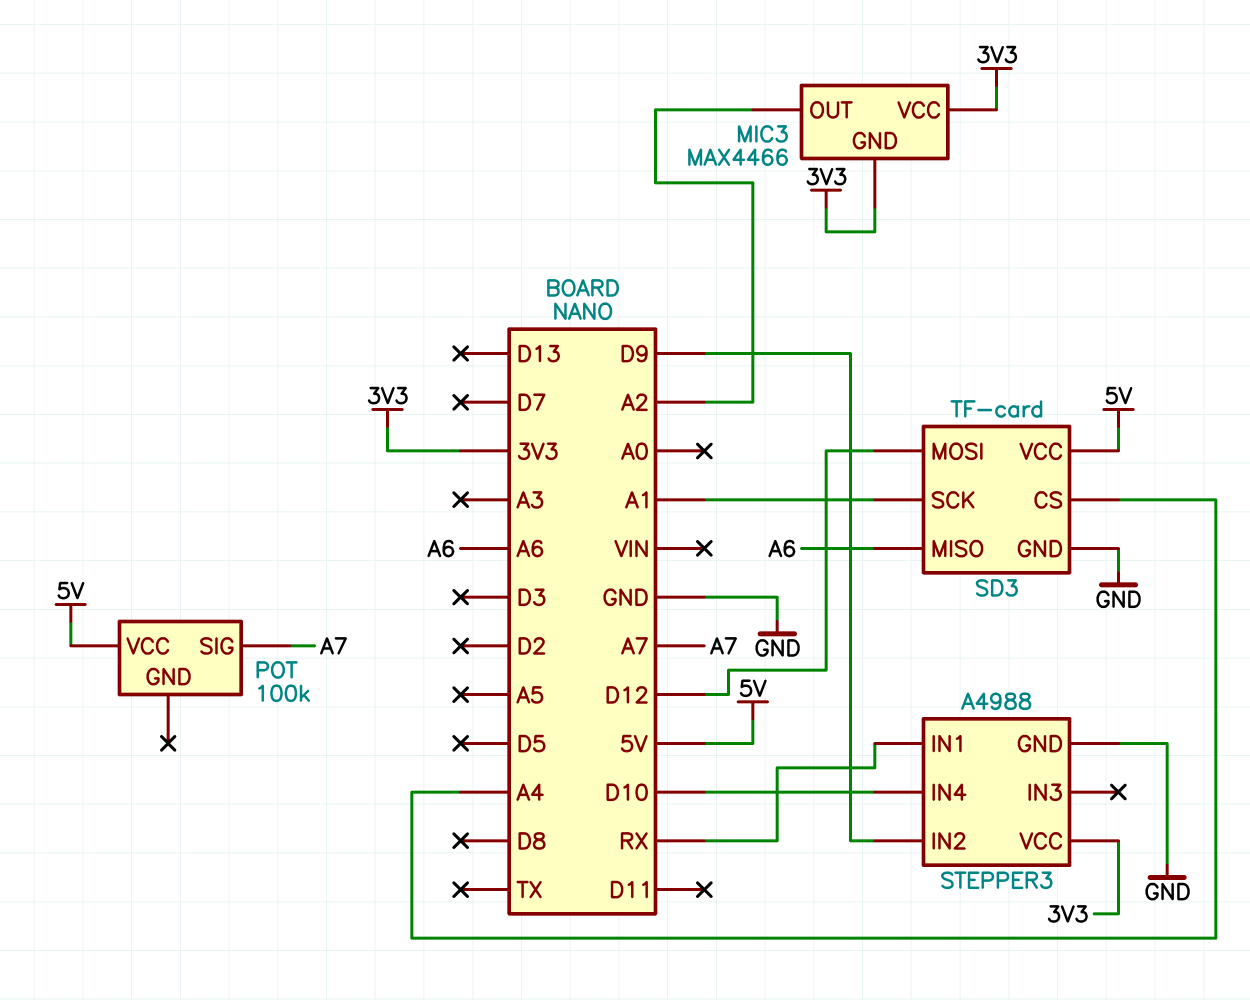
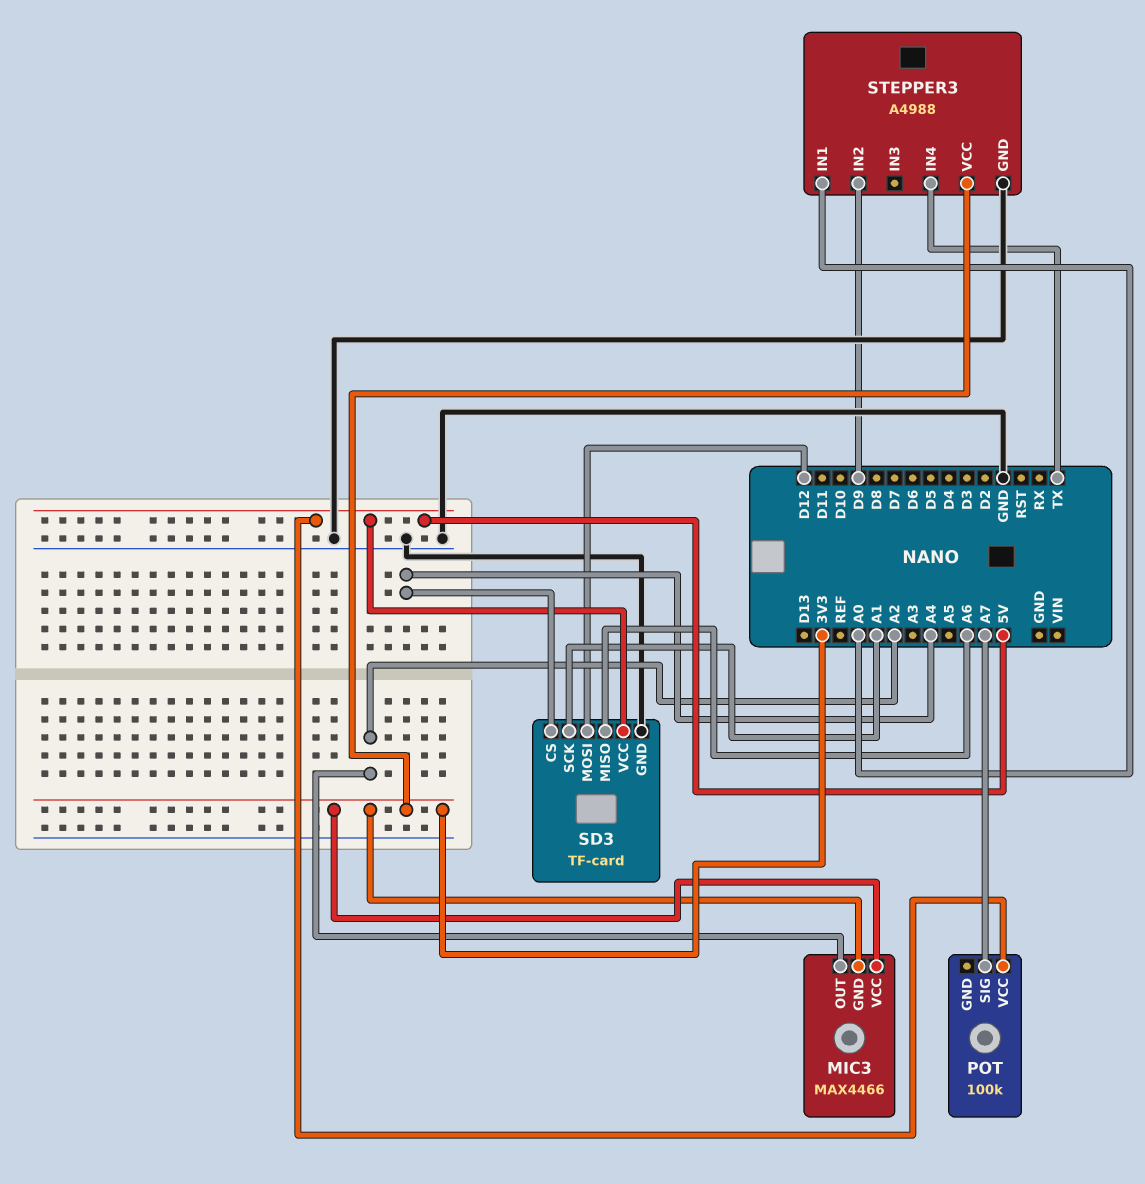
STEPPER3 pin IN1: RX -> A0
STEPPER3 pin IN4: D10 -> TX

